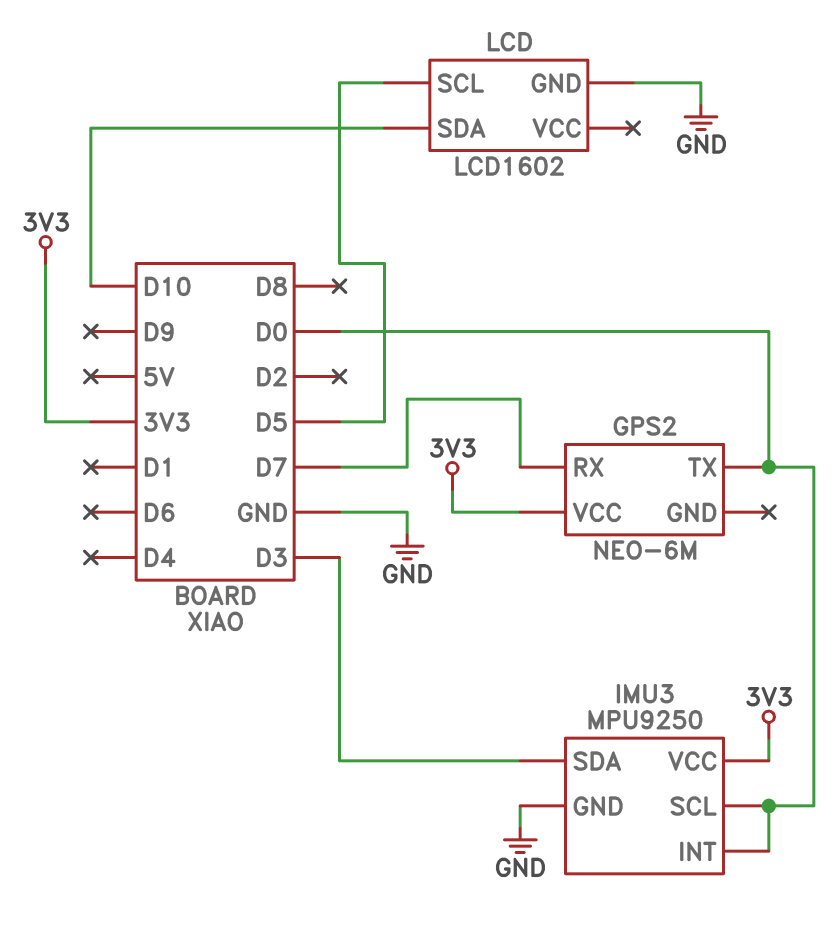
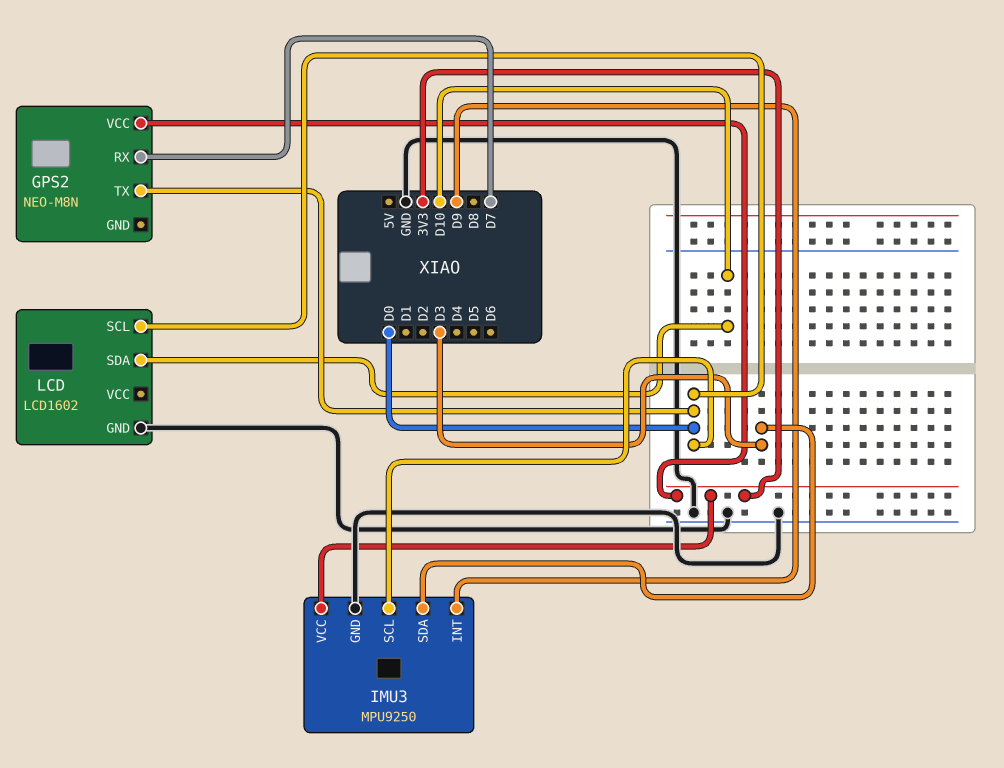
GPS2: NEO-6M -> NEO-M8N
IMU3 pin INT: D0 -> D9
LCD pin SCL: D5 -> D0

